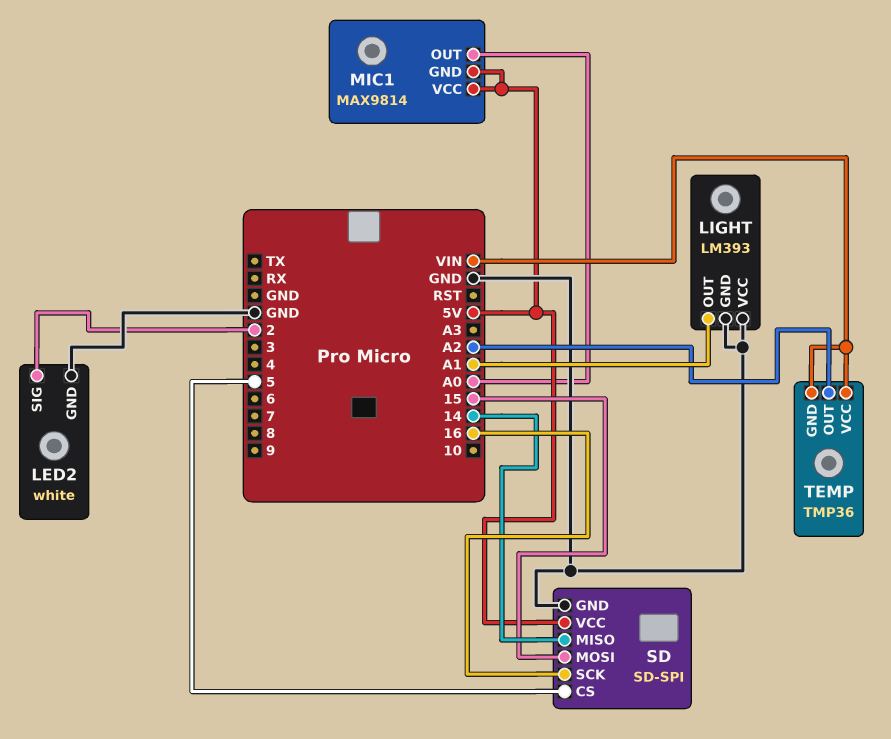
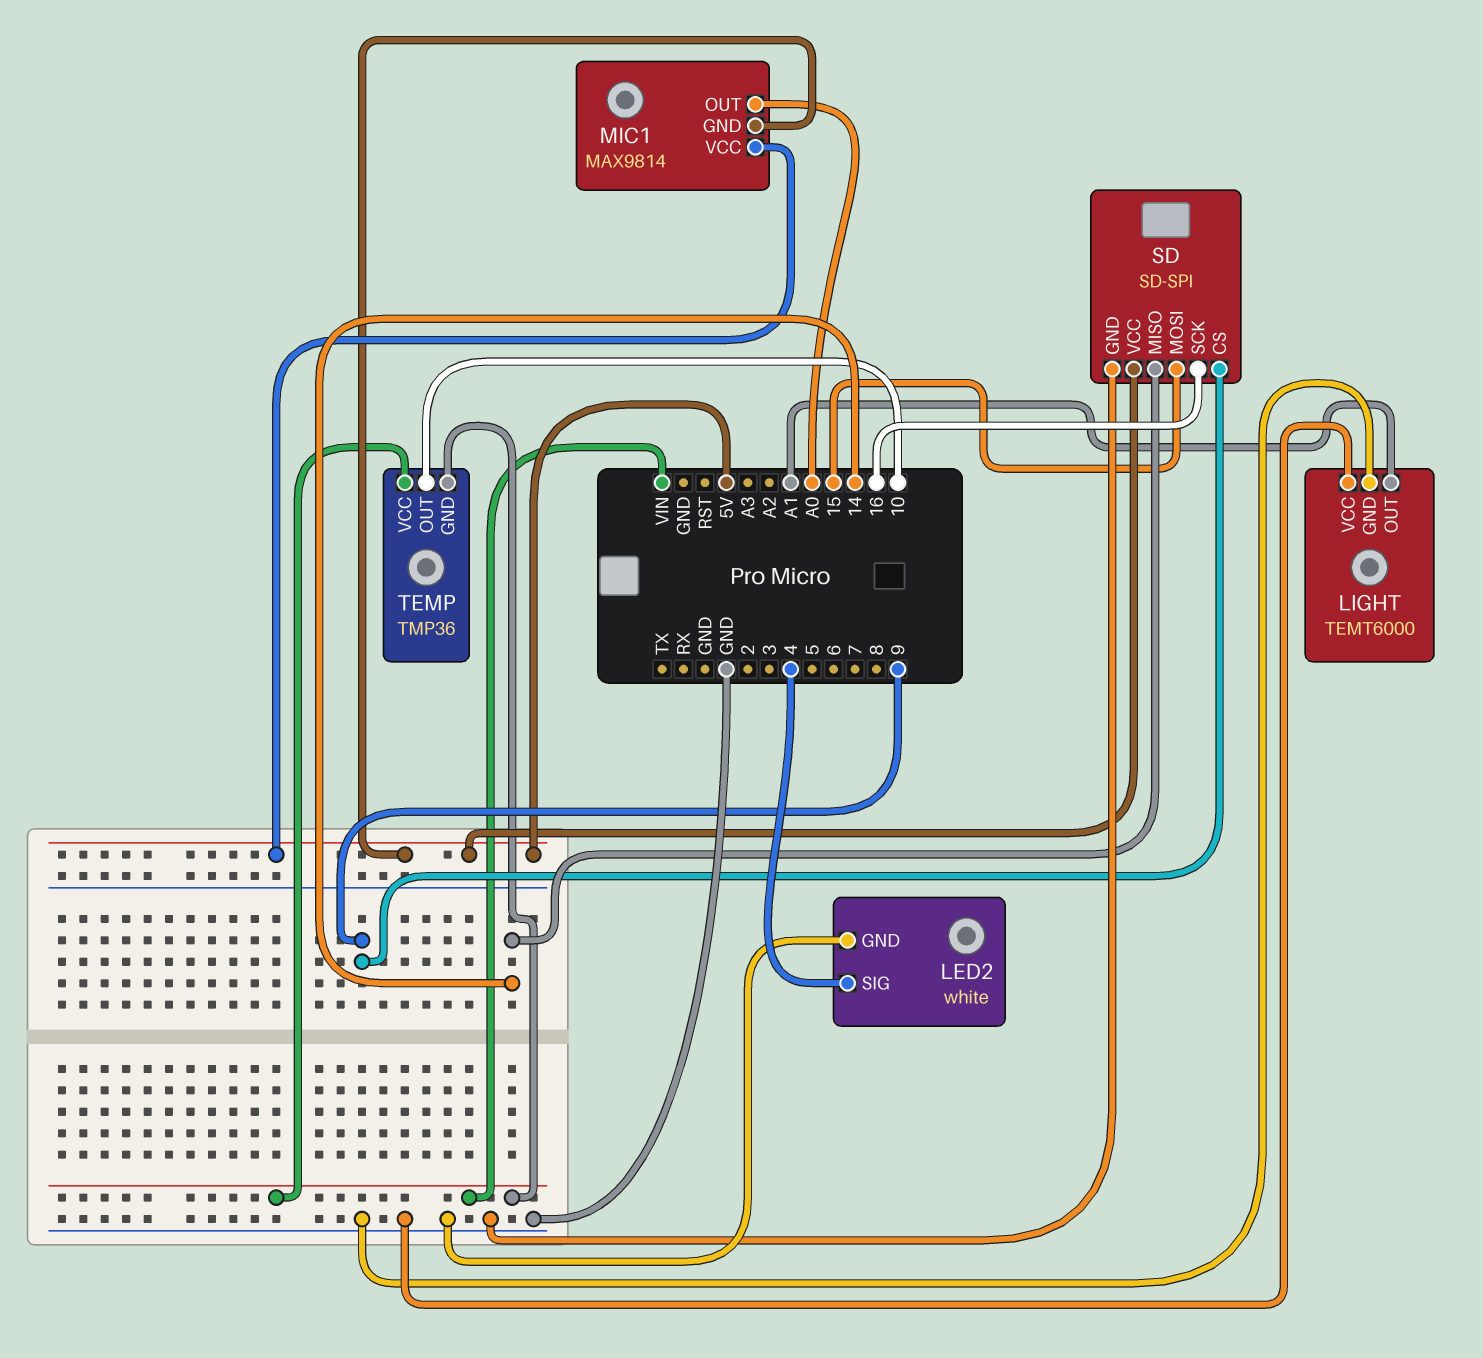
LED2 pin SIG: 2 -> 4
LIGHT: LM393 -> TEMT6000
SD pin CS: 5 -> 9
TEMP pin OUT: A2 -> 10

